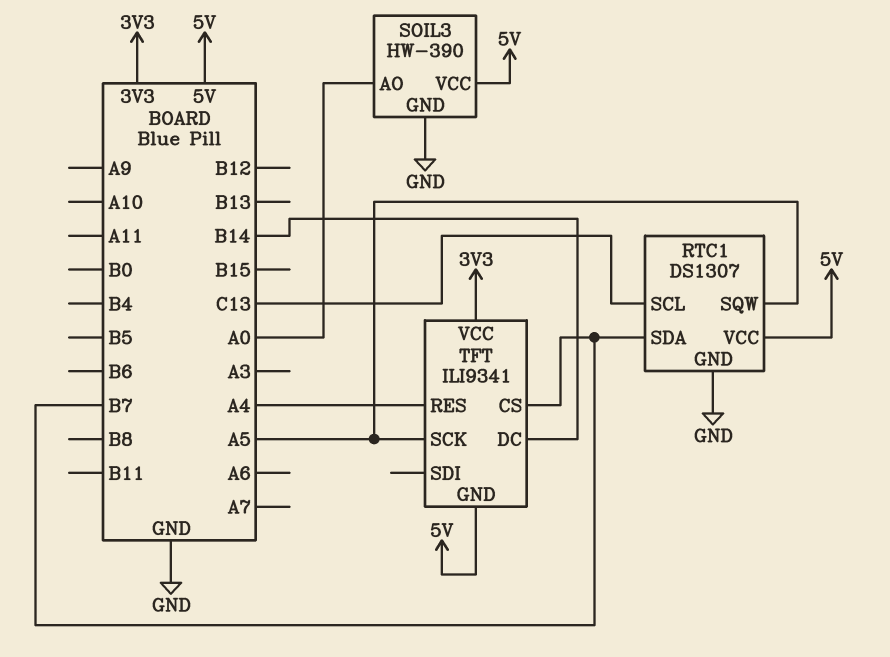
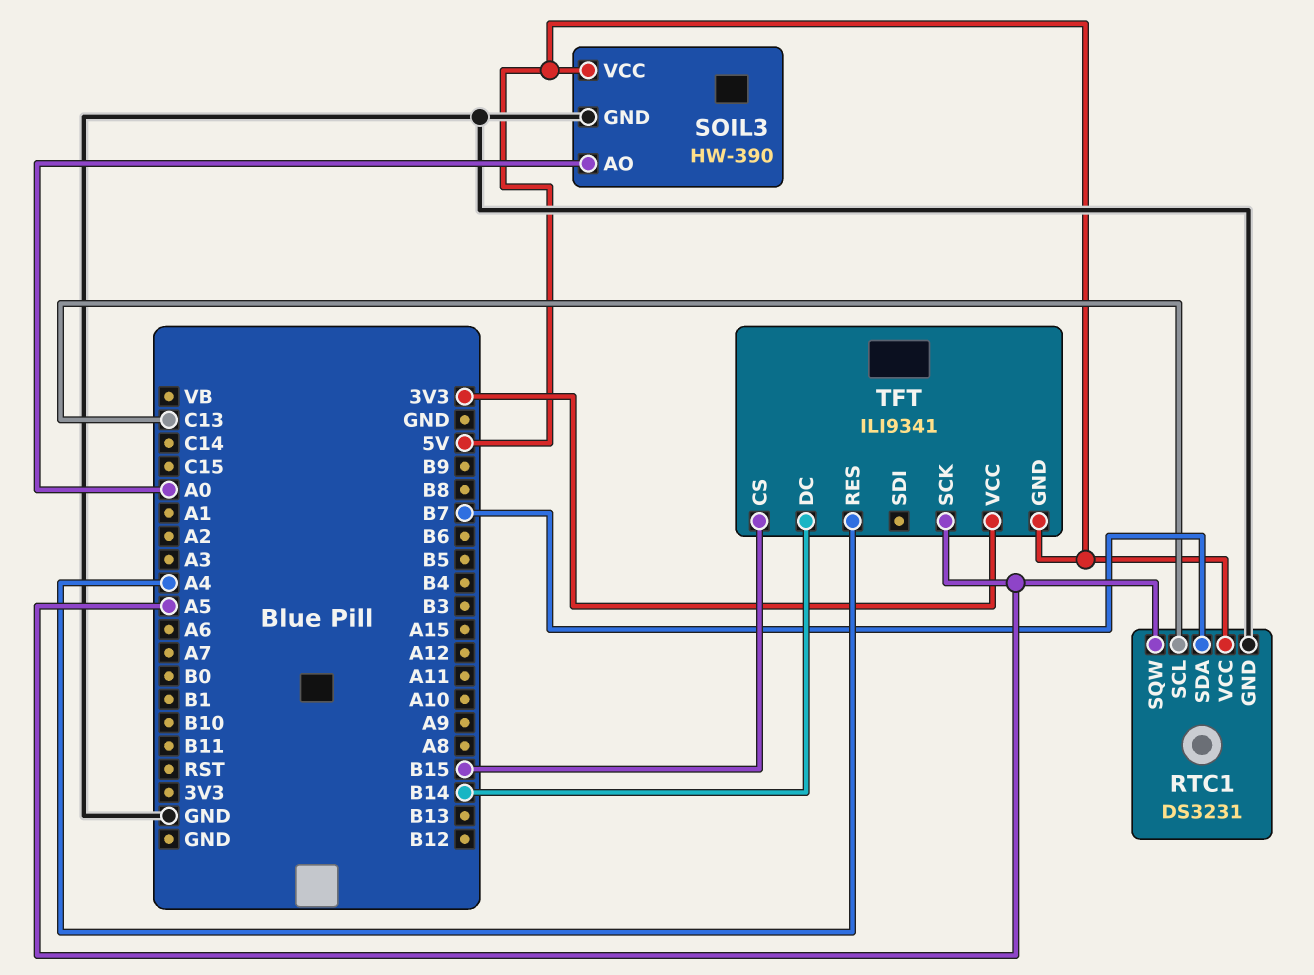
RTC1: DS1307 -> DS3231
TFT pin CS: B7 -> B15

